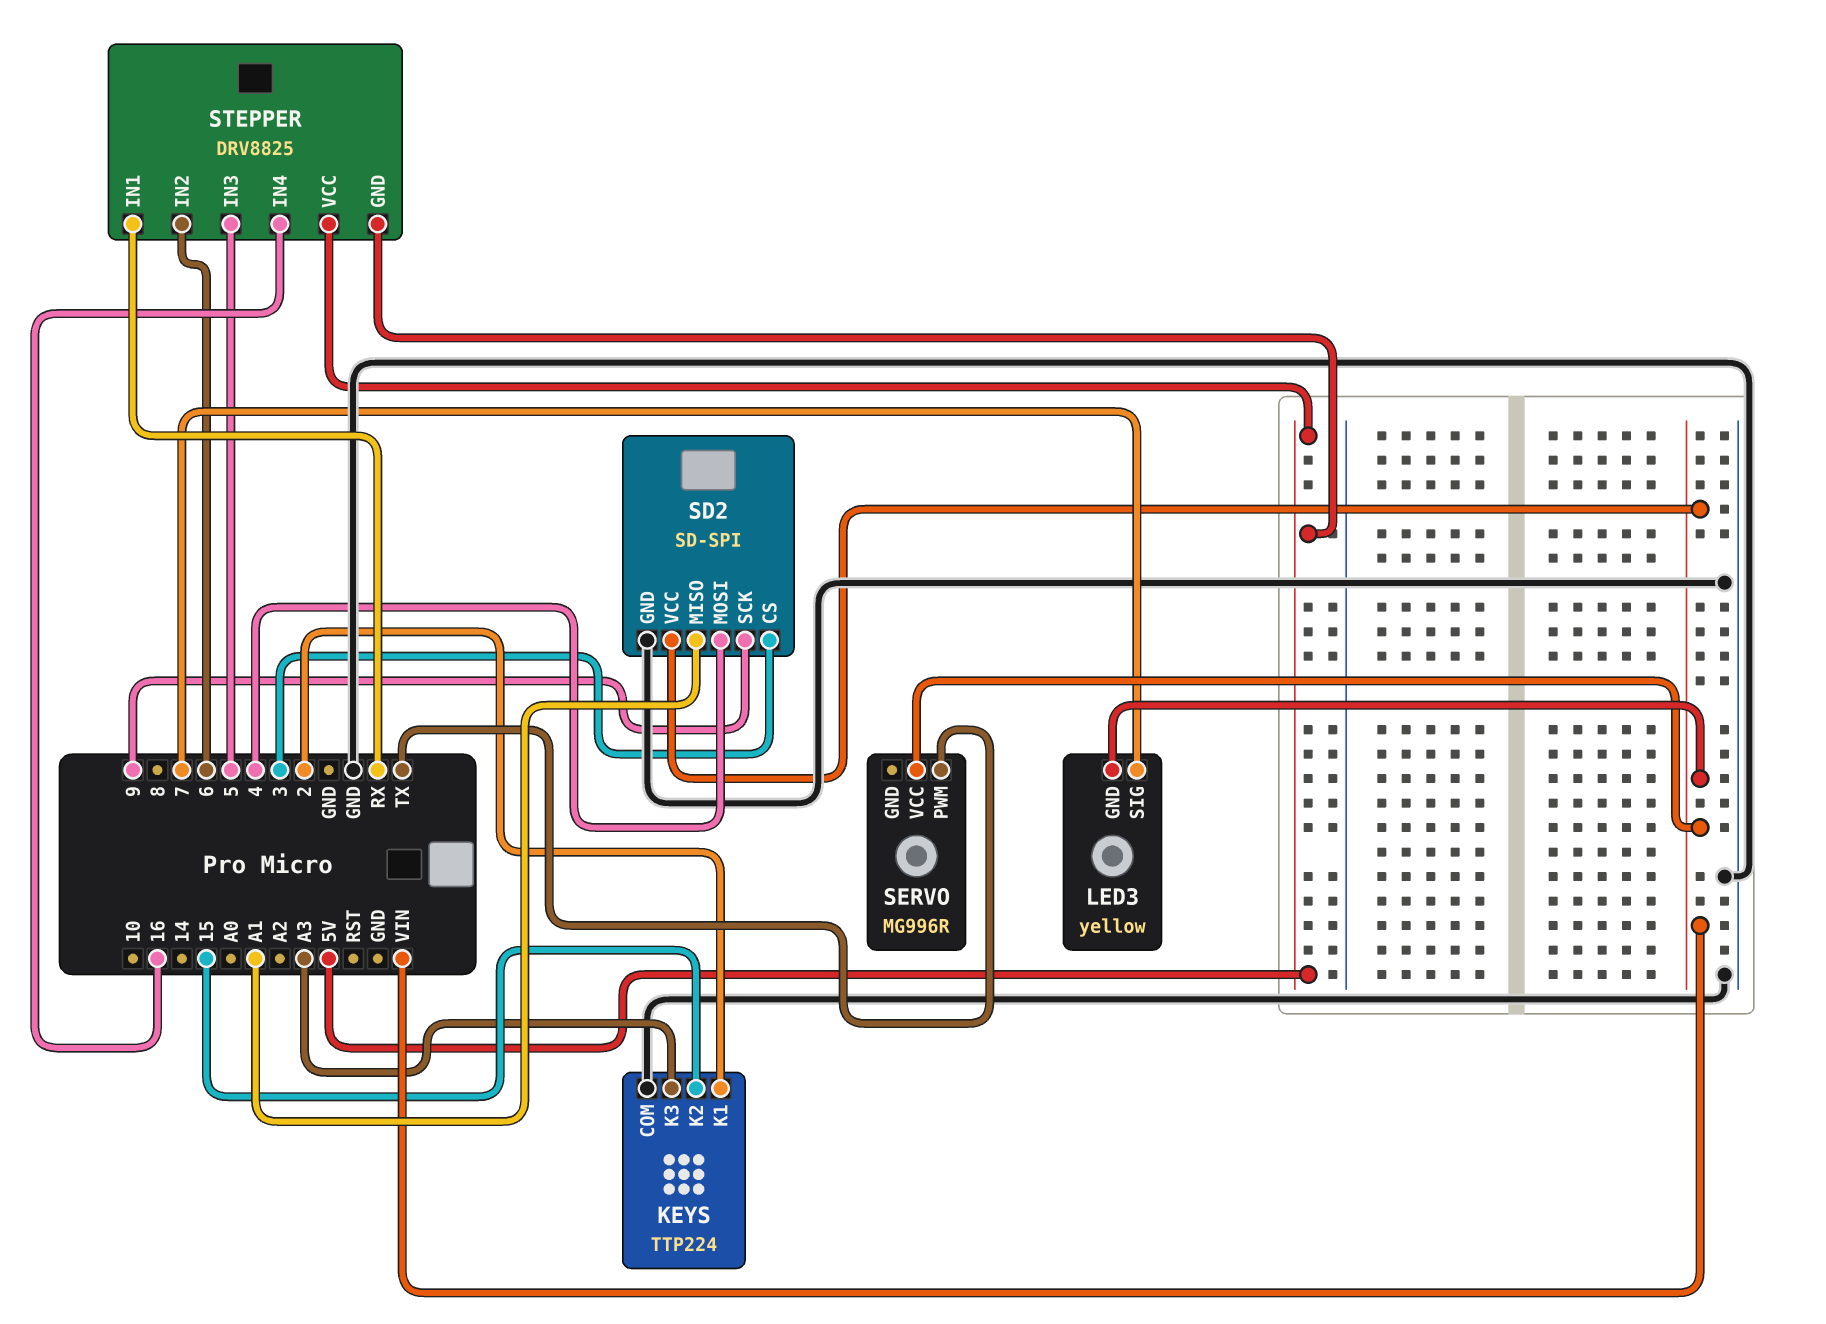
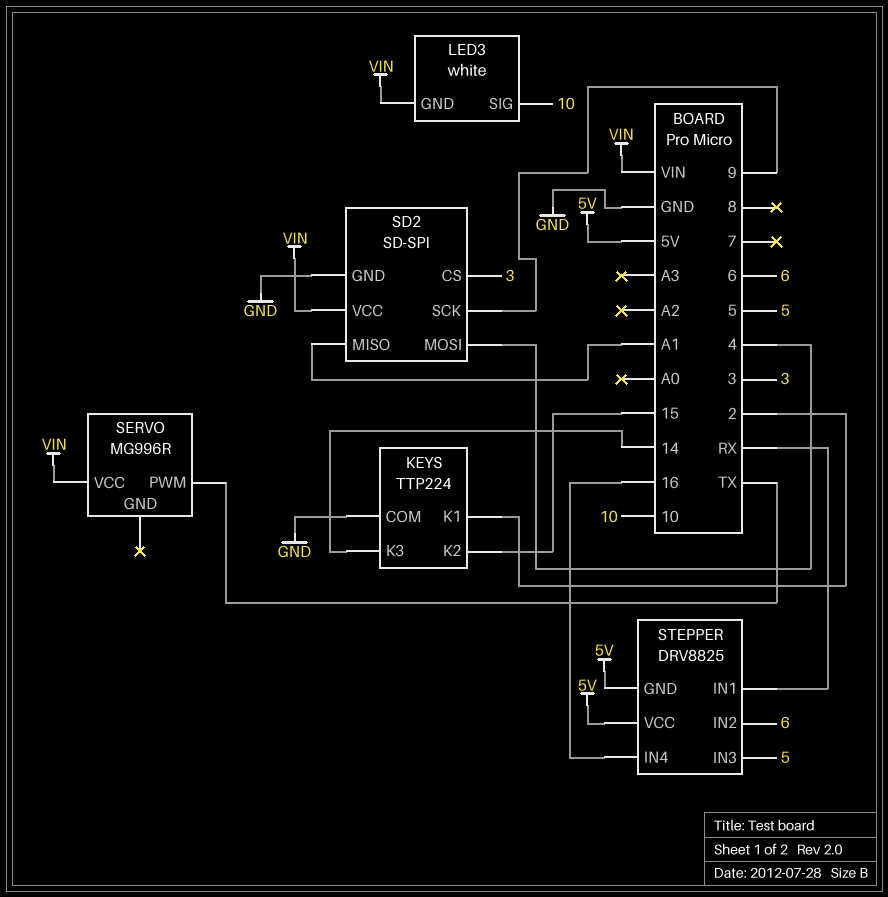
KEYS pin K3: A3 -> 14
LED3: yellow -> white
LED3 pin SIG: 7 -> 10

